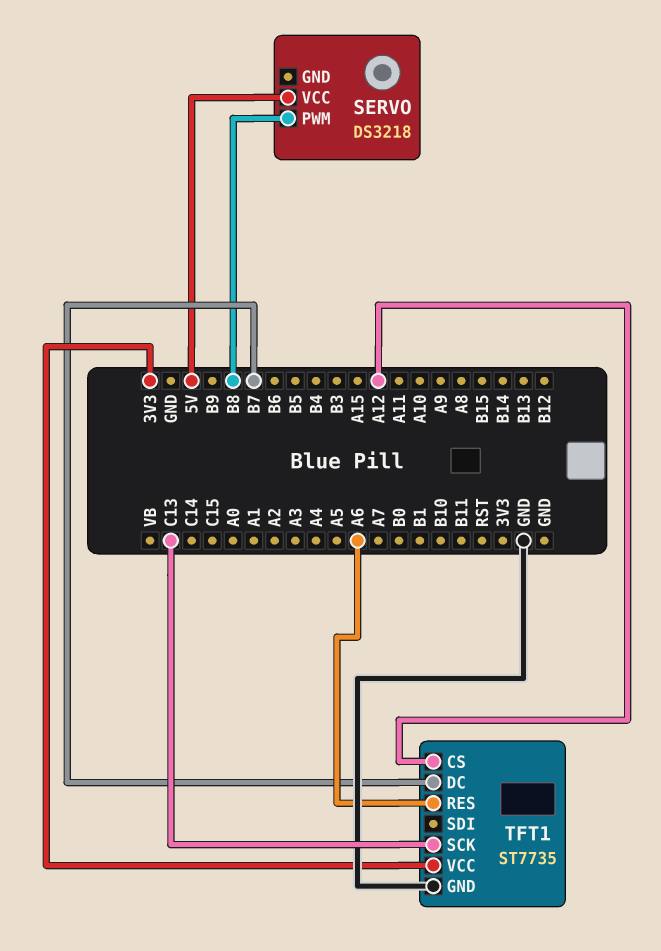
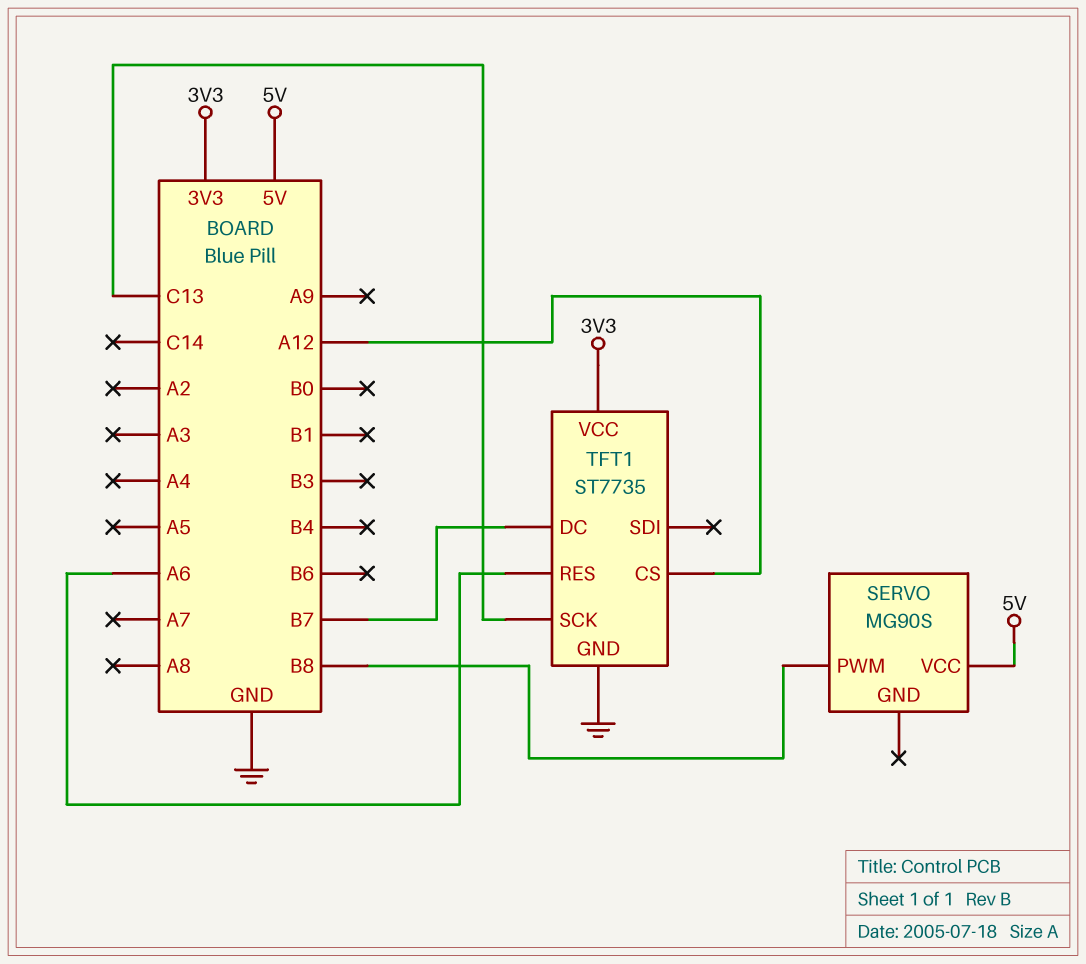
SERVO: DS3218 -> MG90S

